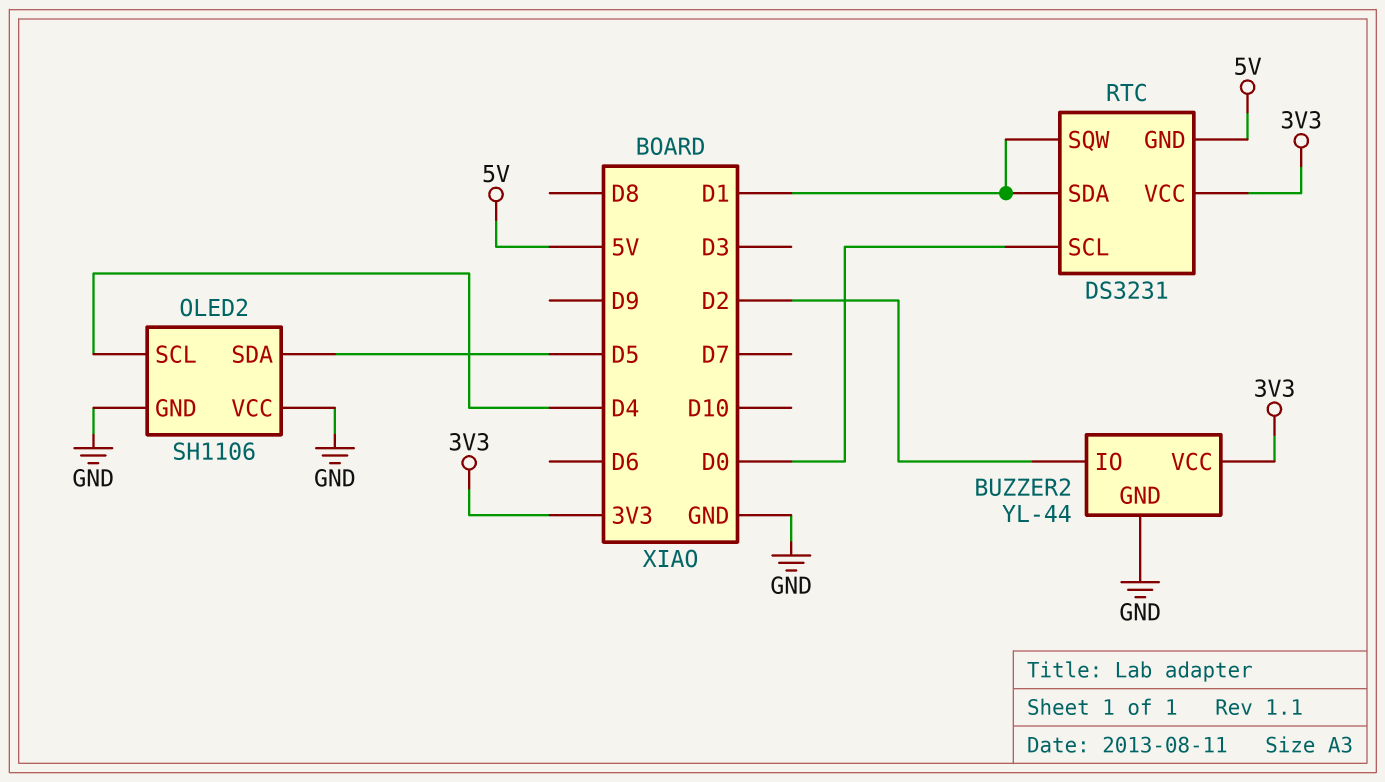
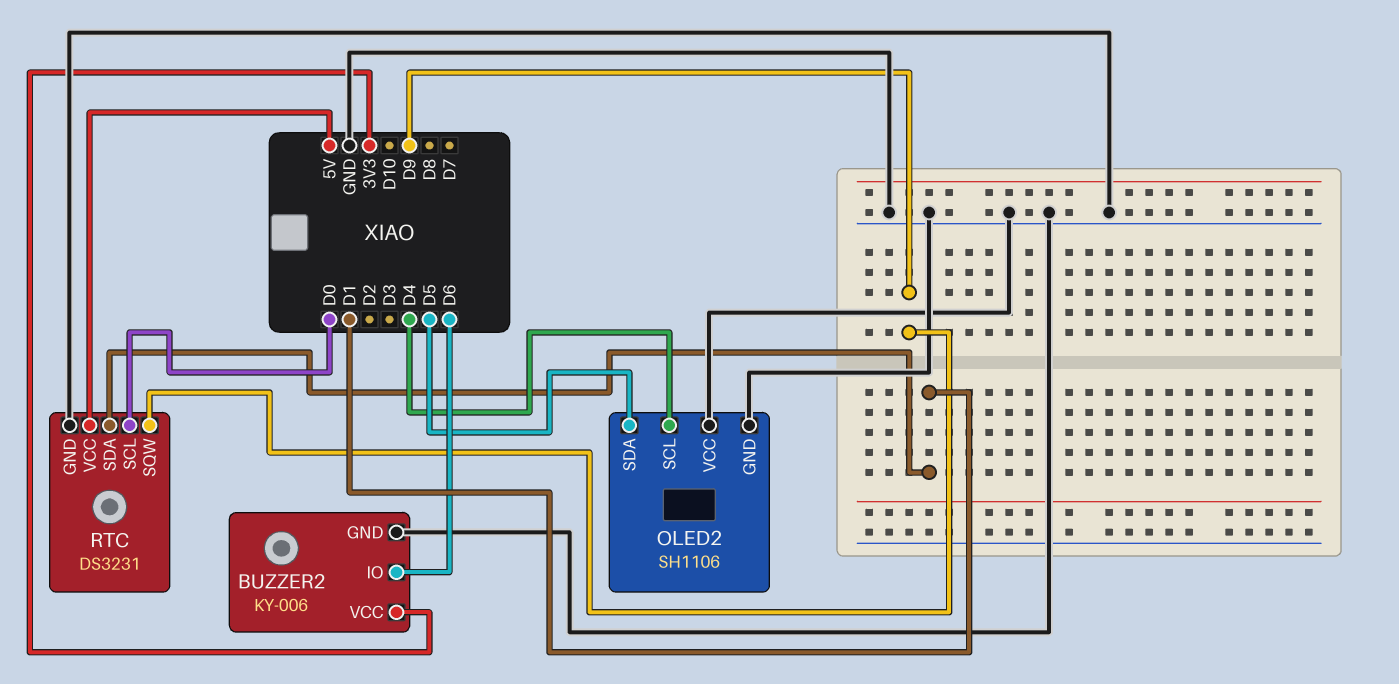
BUZZER2: YL-44 -> KY-006
BUZZER2 pin IO: D2 -> D6
RTC pin GND: 5V -> GND
RTC pin SQW: D1 -> D9
RTC pin VCC: 3V3 -> 5V

